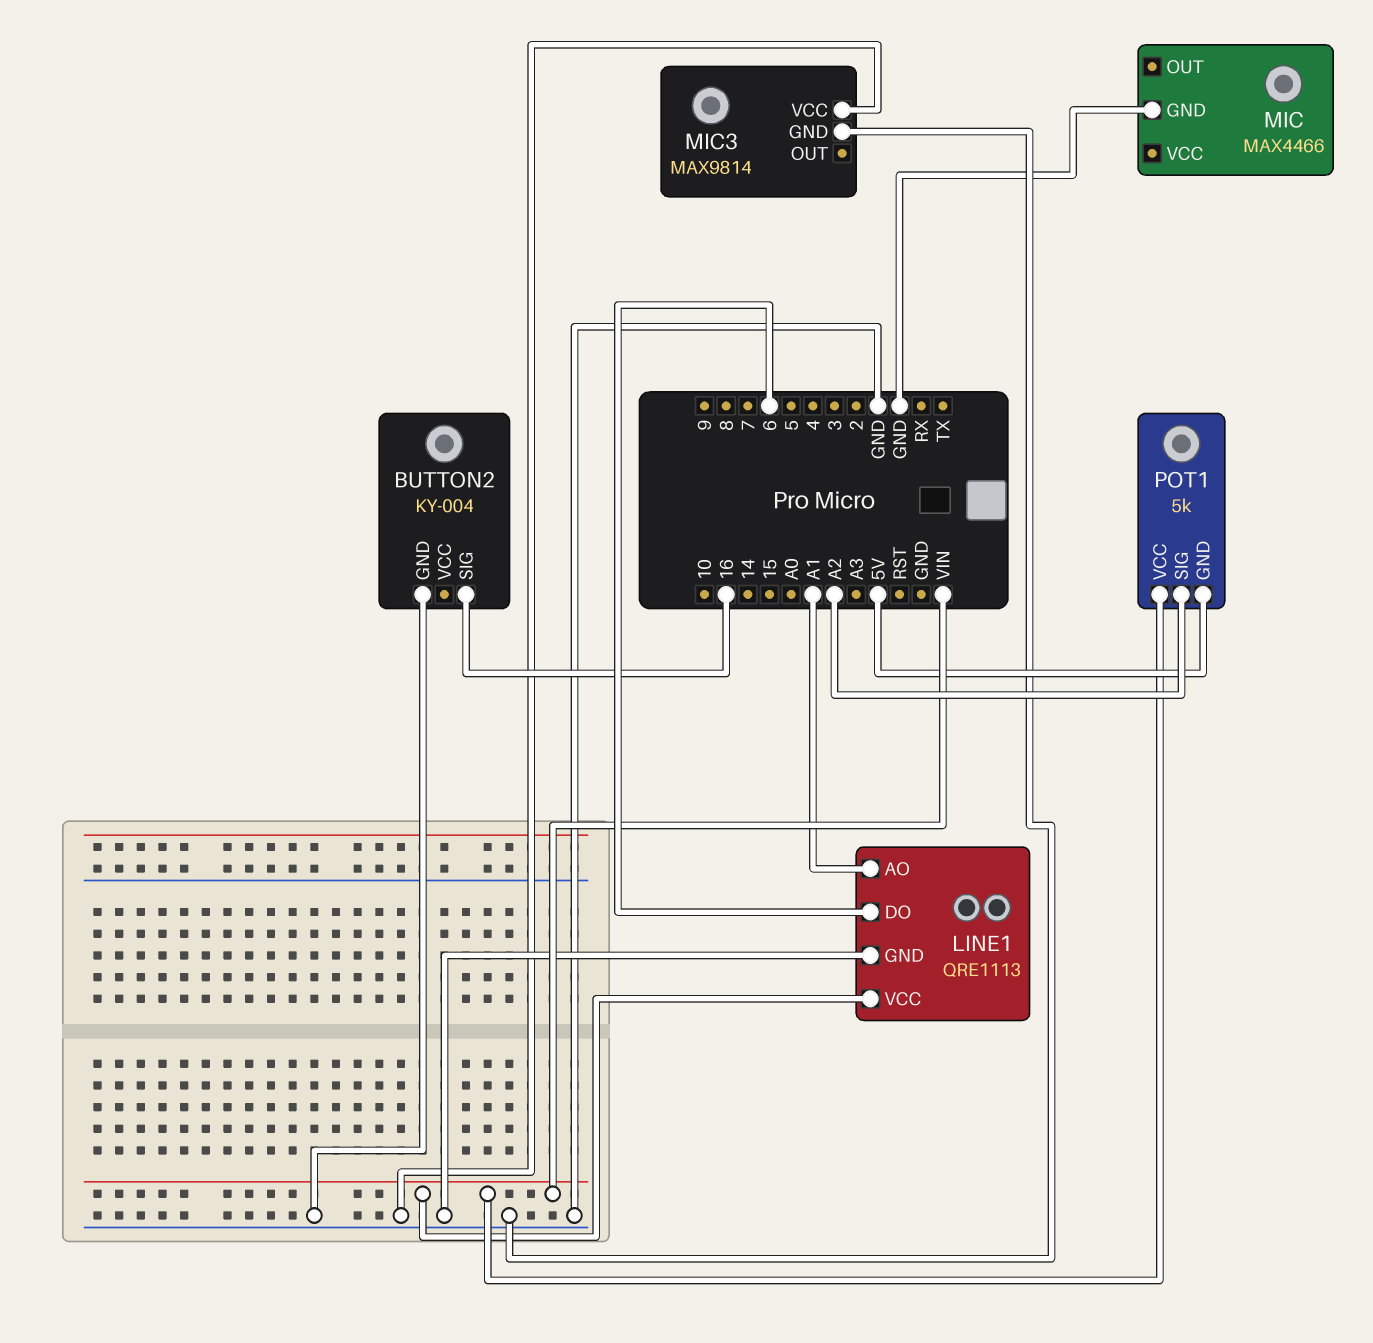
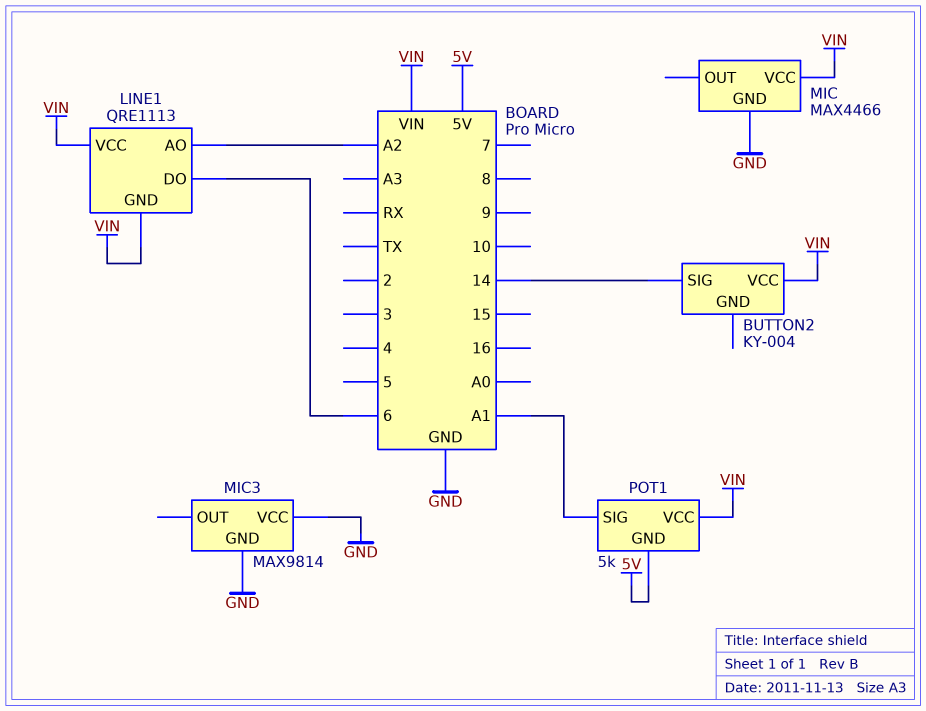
BUTTON2 pin GND: GND -> none
BUTTON2 pin SIG: 16 -> 14
BUTTON2 pin VCC: none -> VIN
LINE1 pin AO: A1 -> A2
LINE1 pin GND: GND -> VIN
MIC pin VCC: none -> VIN
POT1 pin SIG: A2 -> A1

